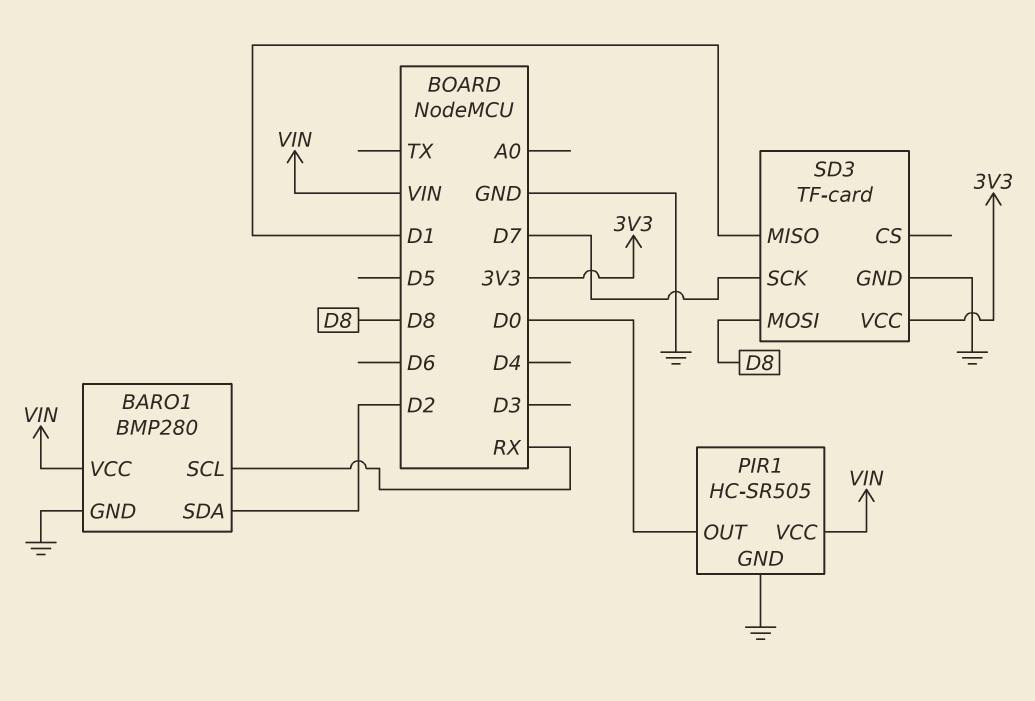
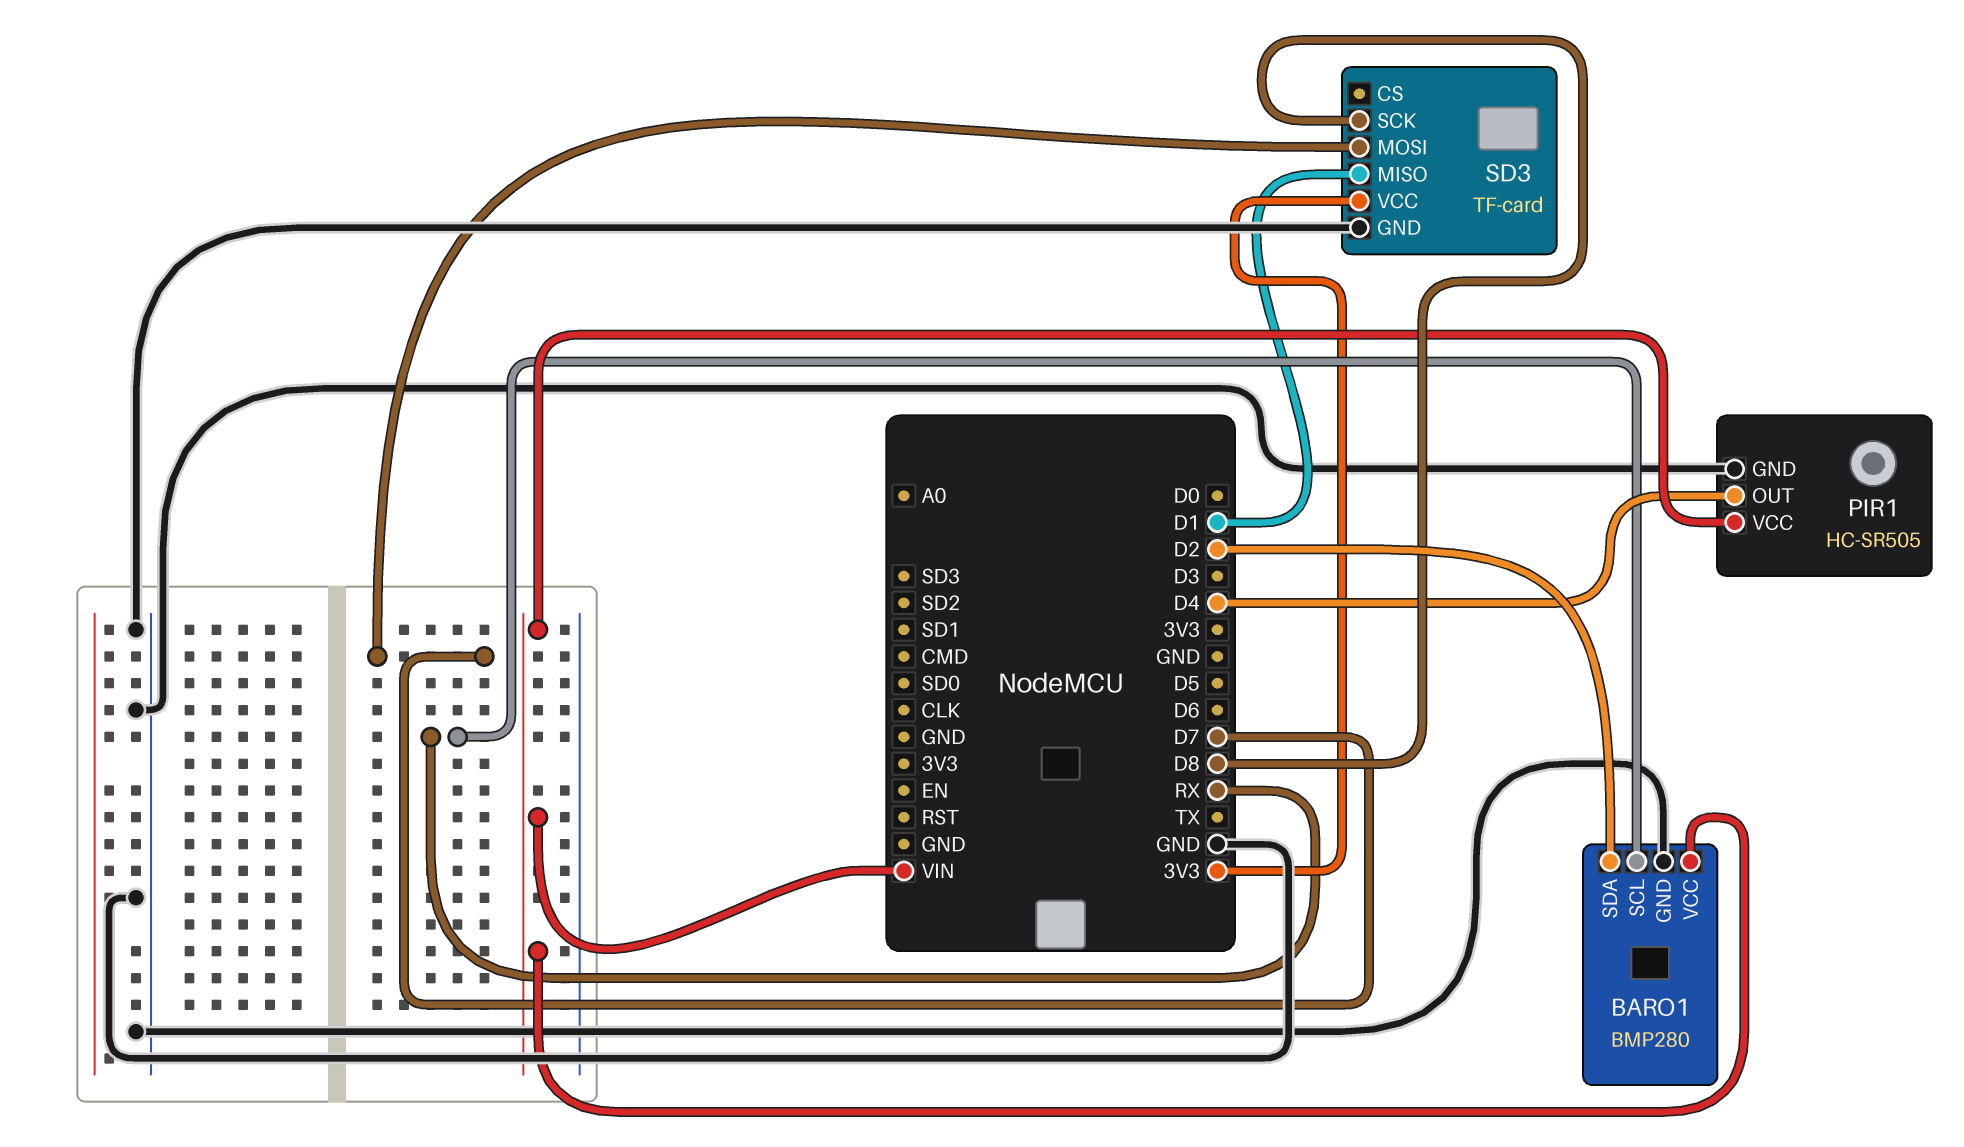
PIR1 pin OUT: D0 -> D4
SD3 pin MOSI: D8 -> D7
SD3 pin SCK: D7 -> D8

